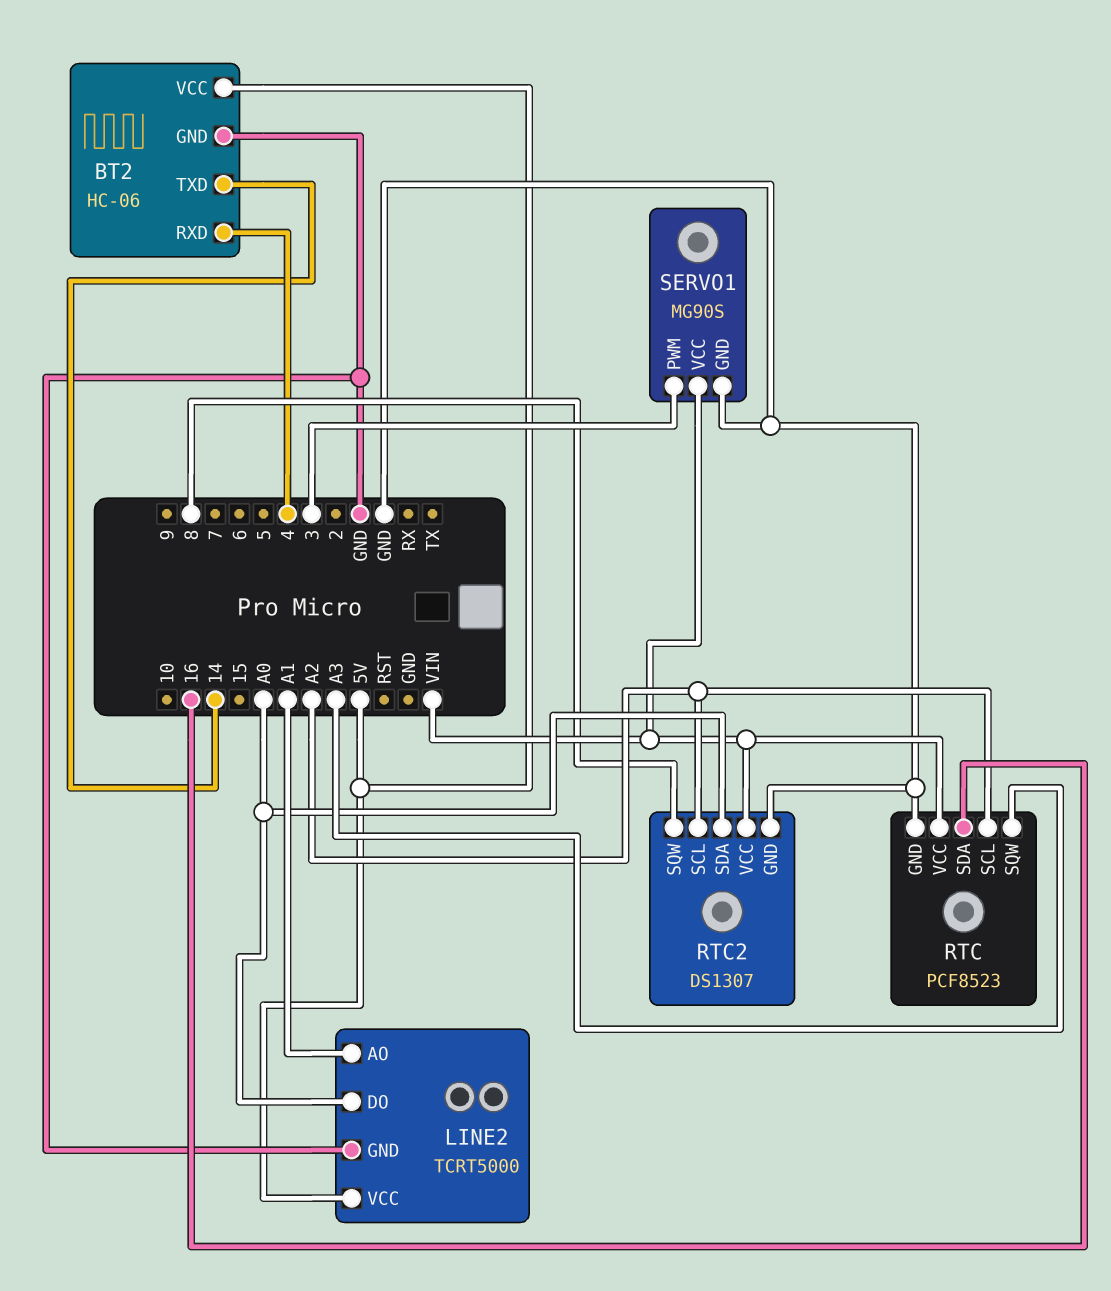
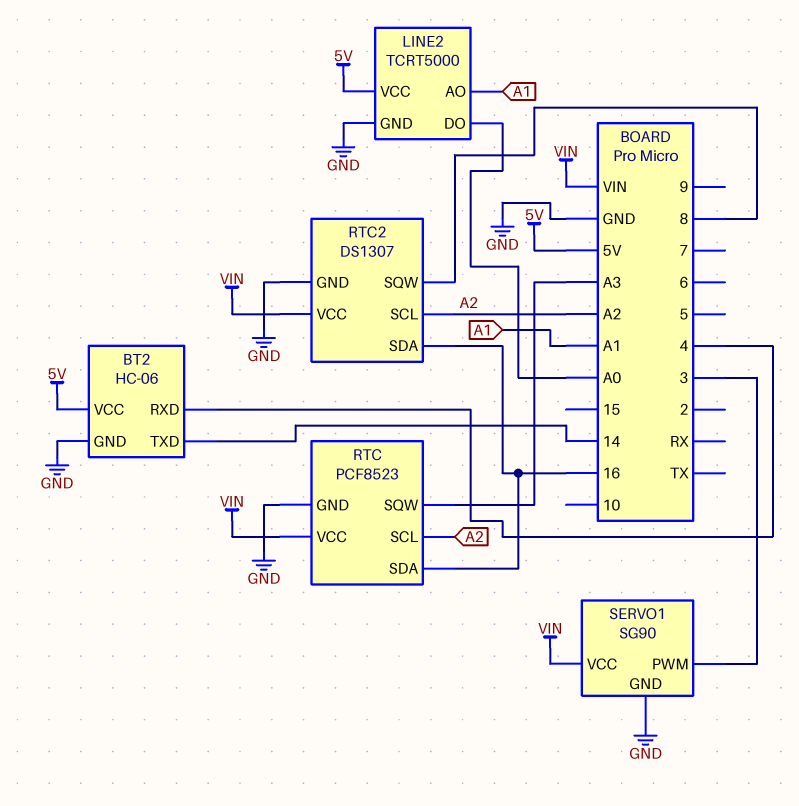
RTC2 pin SDA: A0 -> 16
SERVO1: MG90S -> SG90

